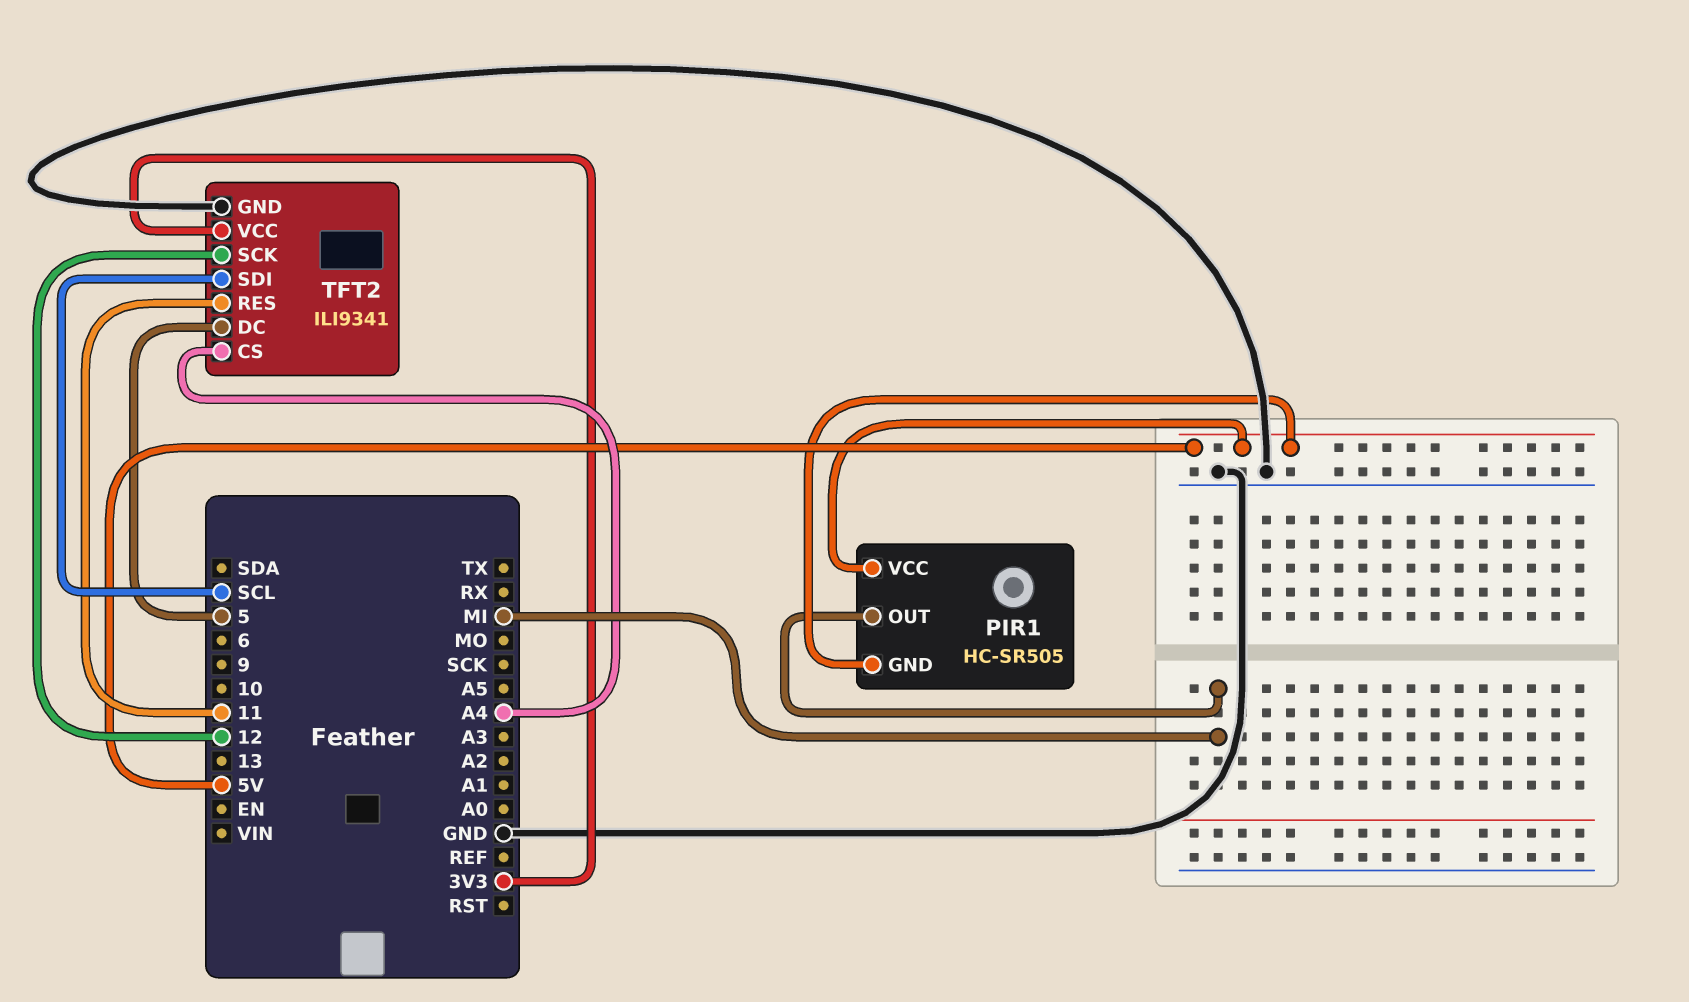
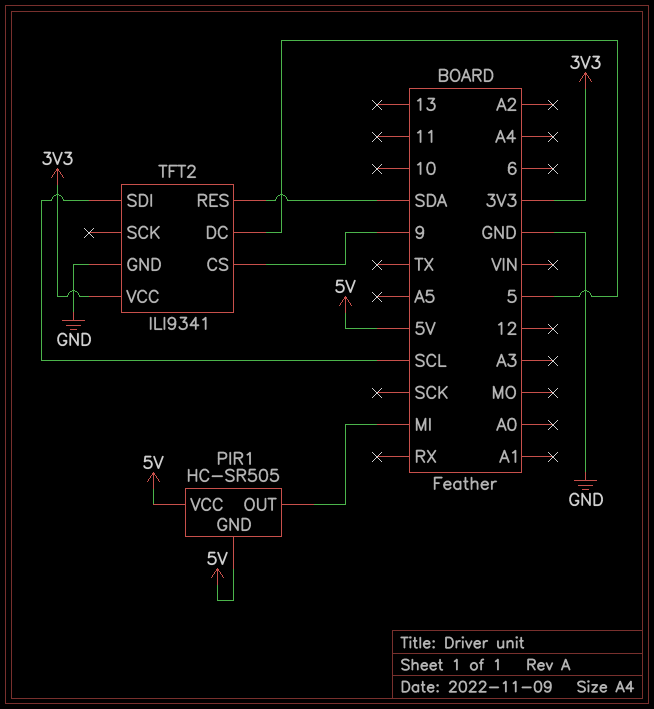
TFT2 pin CS: A4 -> 9
TFT2 pin RES: 11 -> SDA
TFT2 pin SCK: 12 -> none

